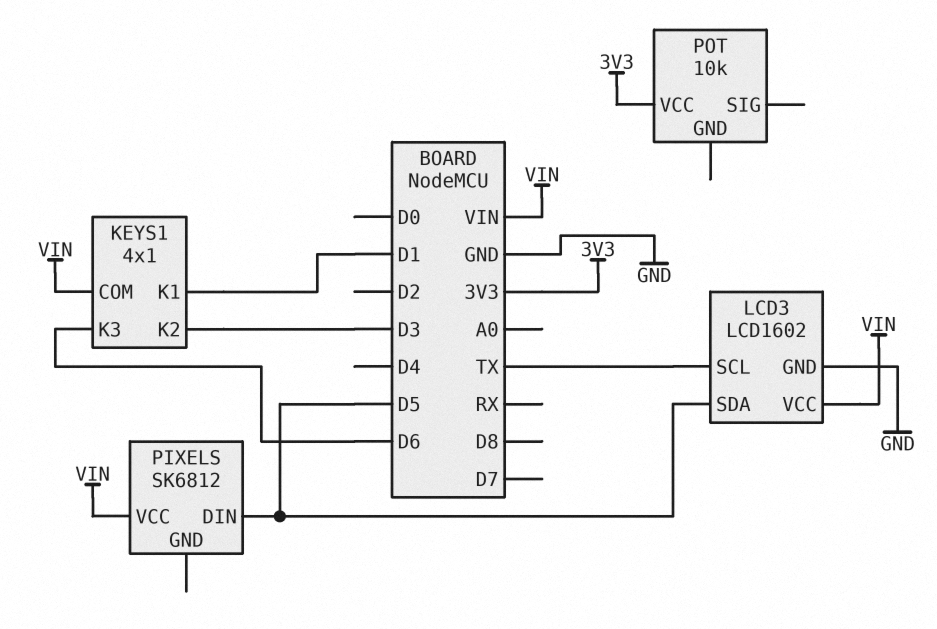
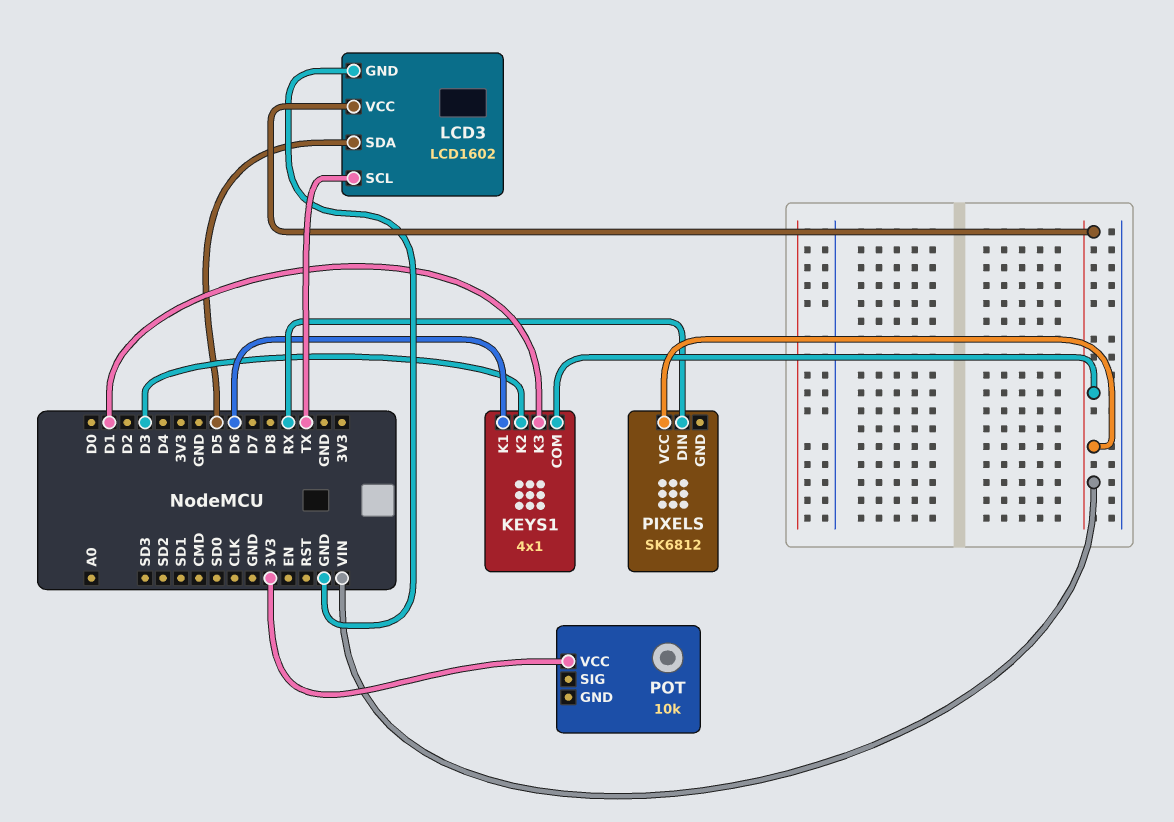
KEYS1 pin K1: D1 -> D6
KEYS1 pin K3: D6 -> D1
PIXELS pin DIN: D5 -> RX

